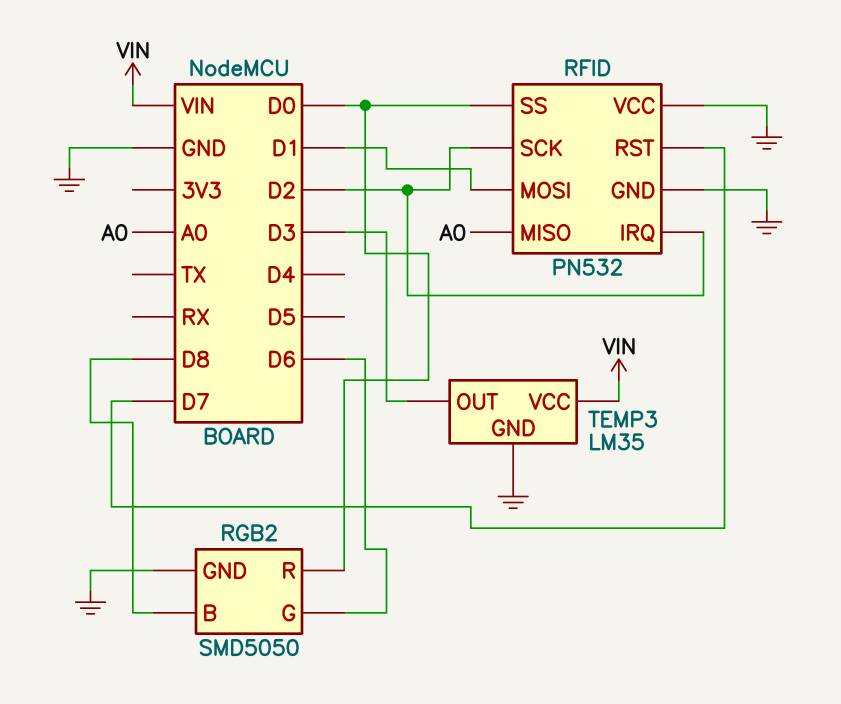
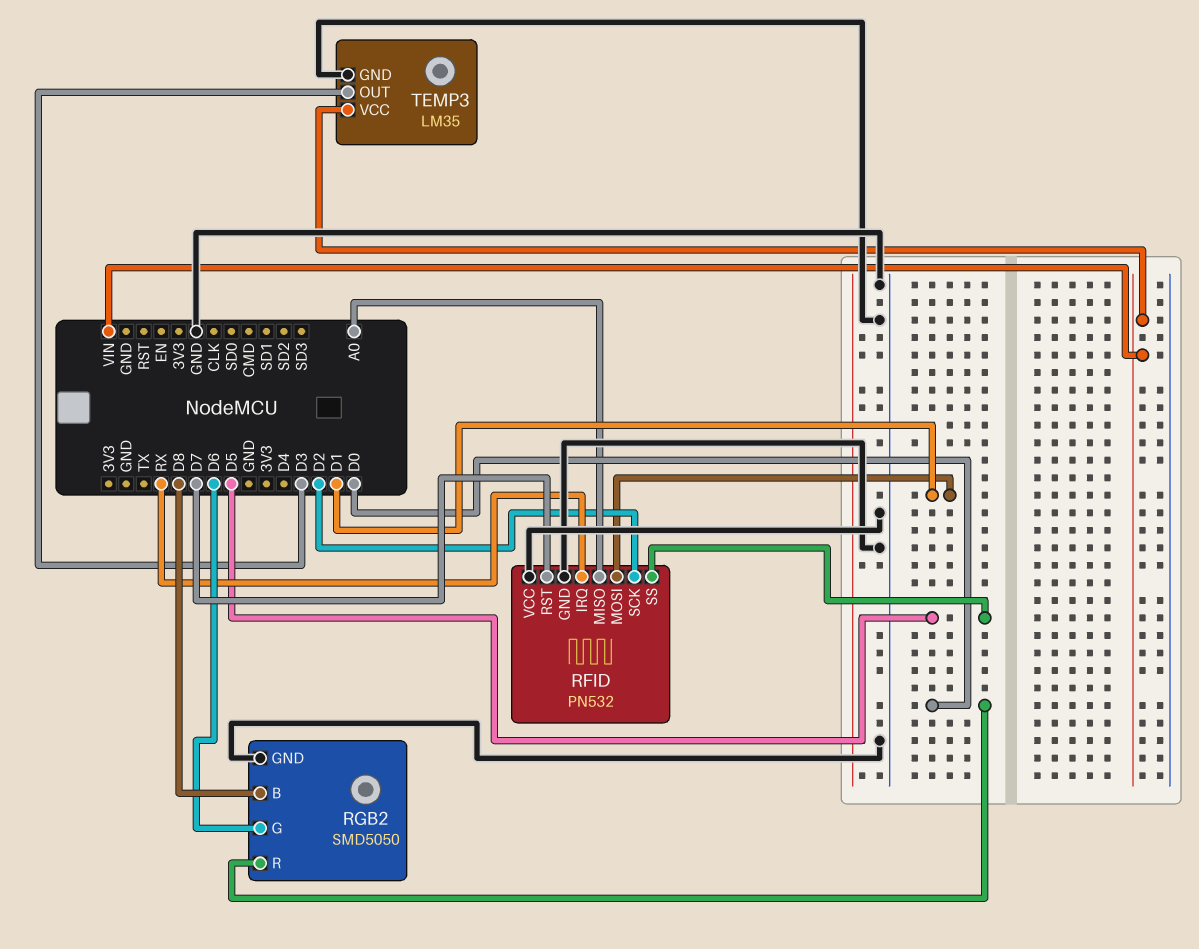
RFID pin IRQ: D2 -> RX
RFID pin SS: D0 -> D5

